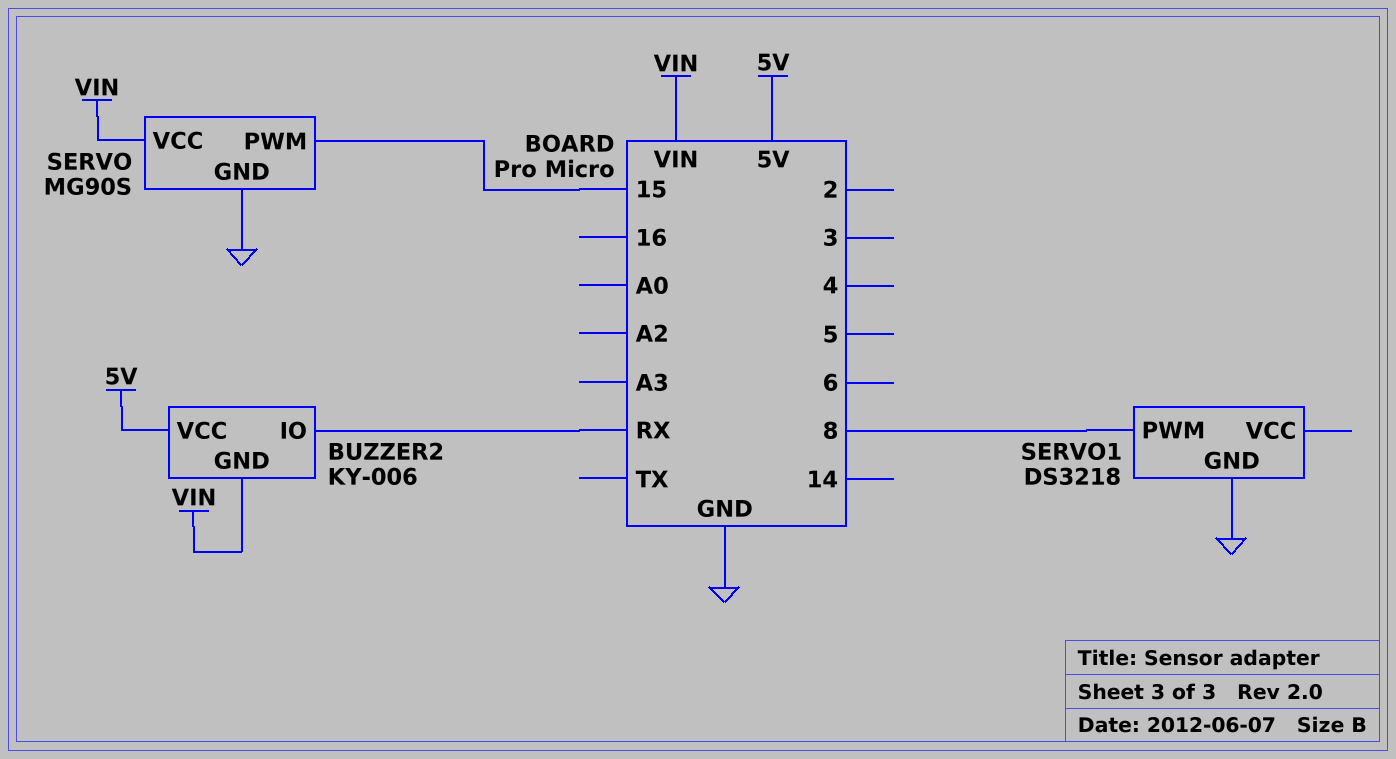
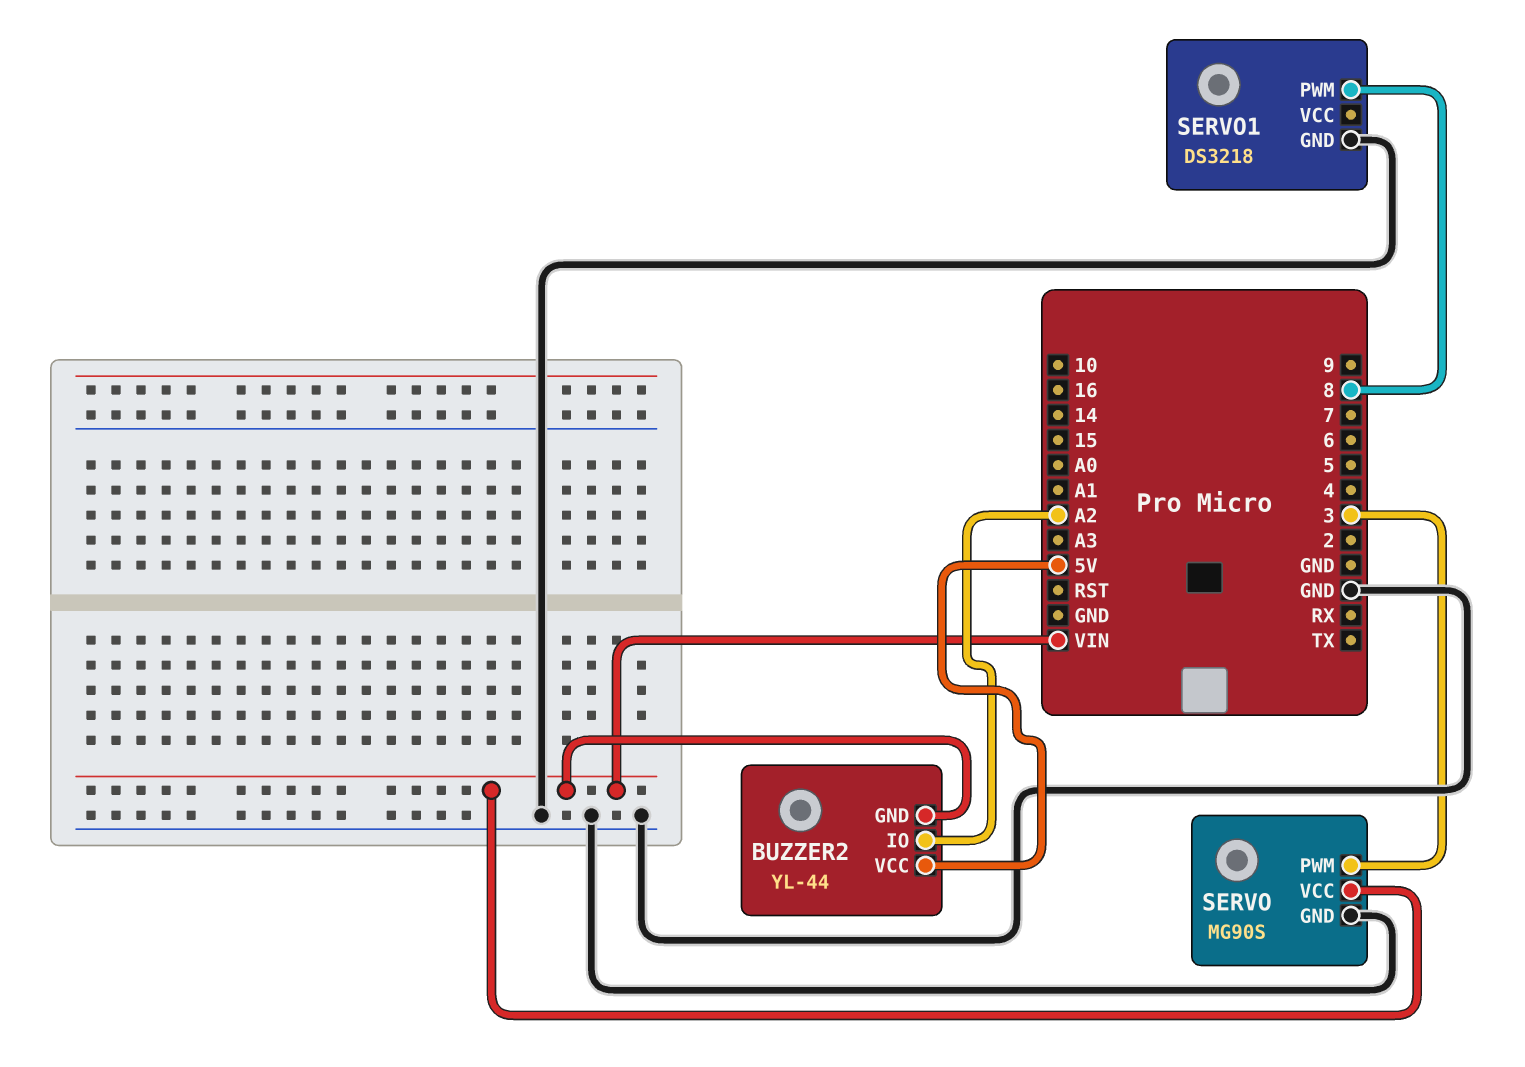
BUZZER2: KY-006 -> YL-44
BUZZER2 pin IO: RX -> A2
SERVO pin PWM: 15 -> 3

